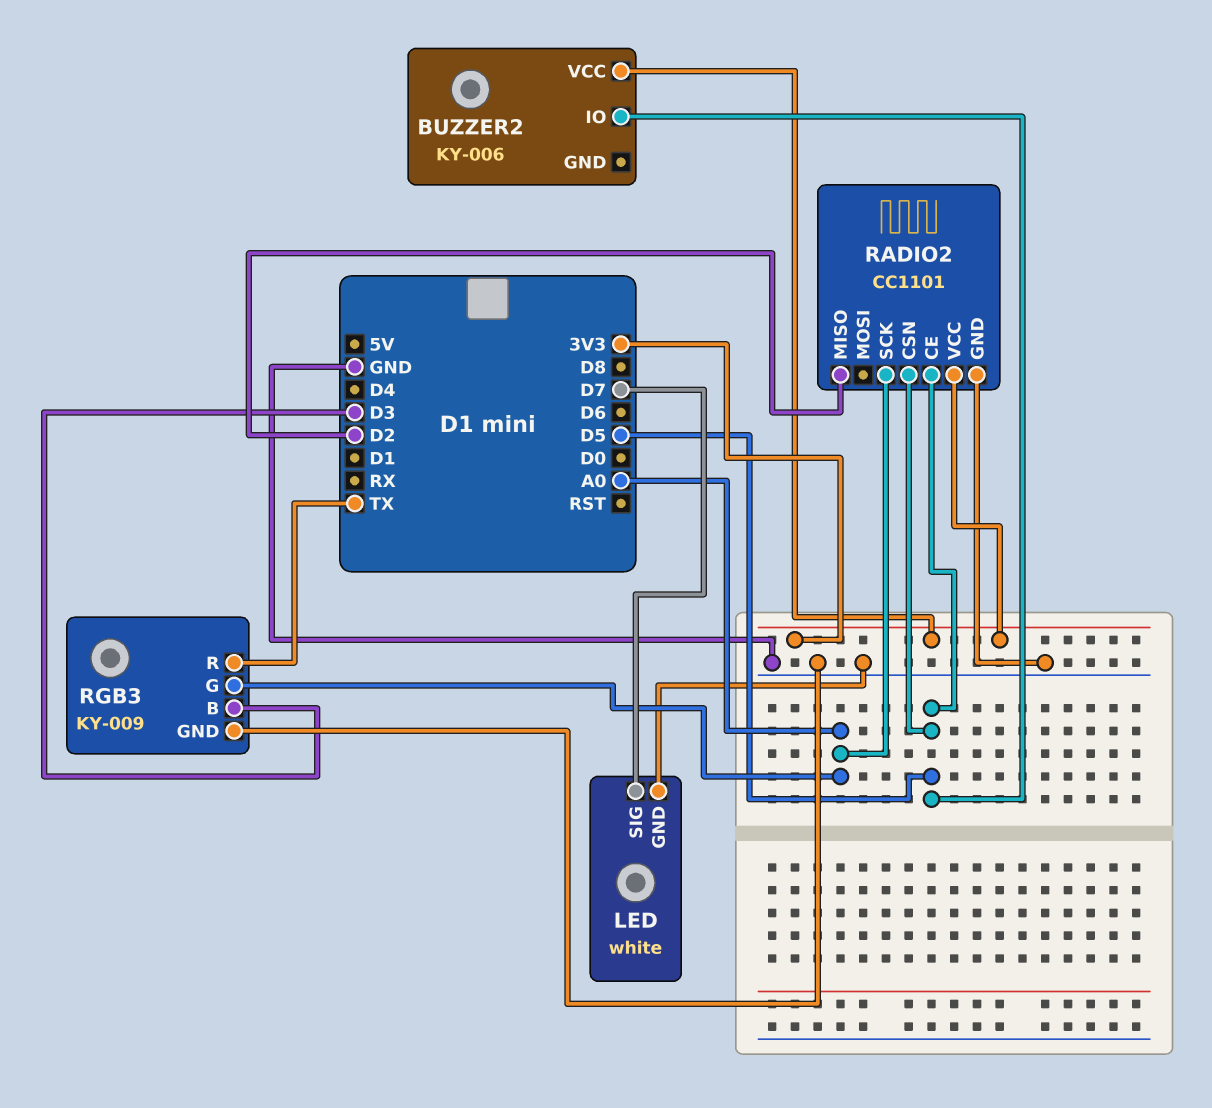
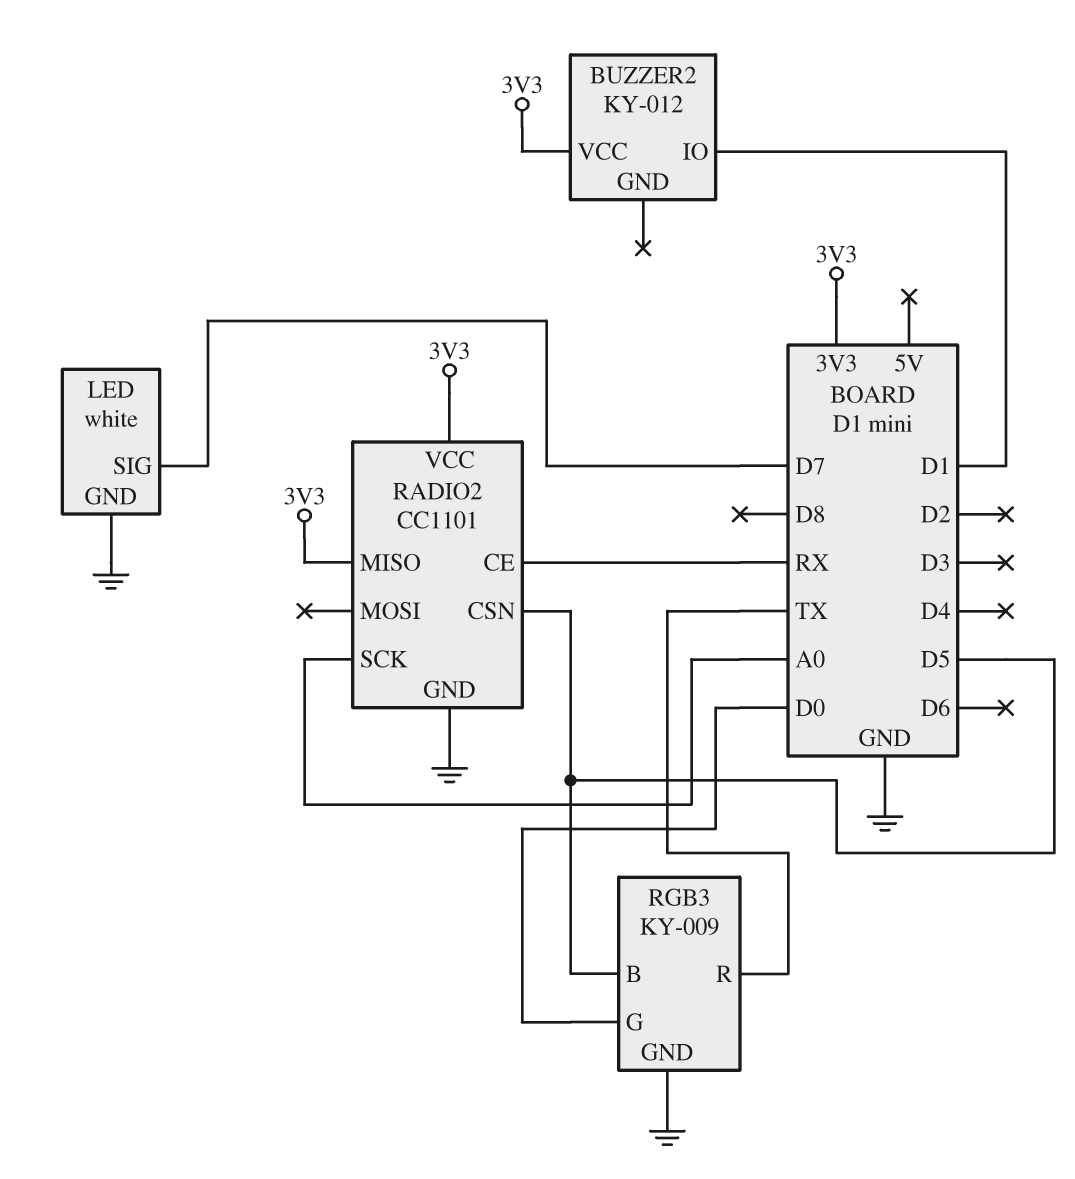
BUZZER2: KY-006 -> KY-012
BUZZER2 pin IO: D5 -> D1
RADIO2 pin CE: D5 -> RX
RADIO2 pin MISO: D2 -> 3V3
RGB3 pin B: D3 -> D5
RGB3 pin G: A0 -> D0

